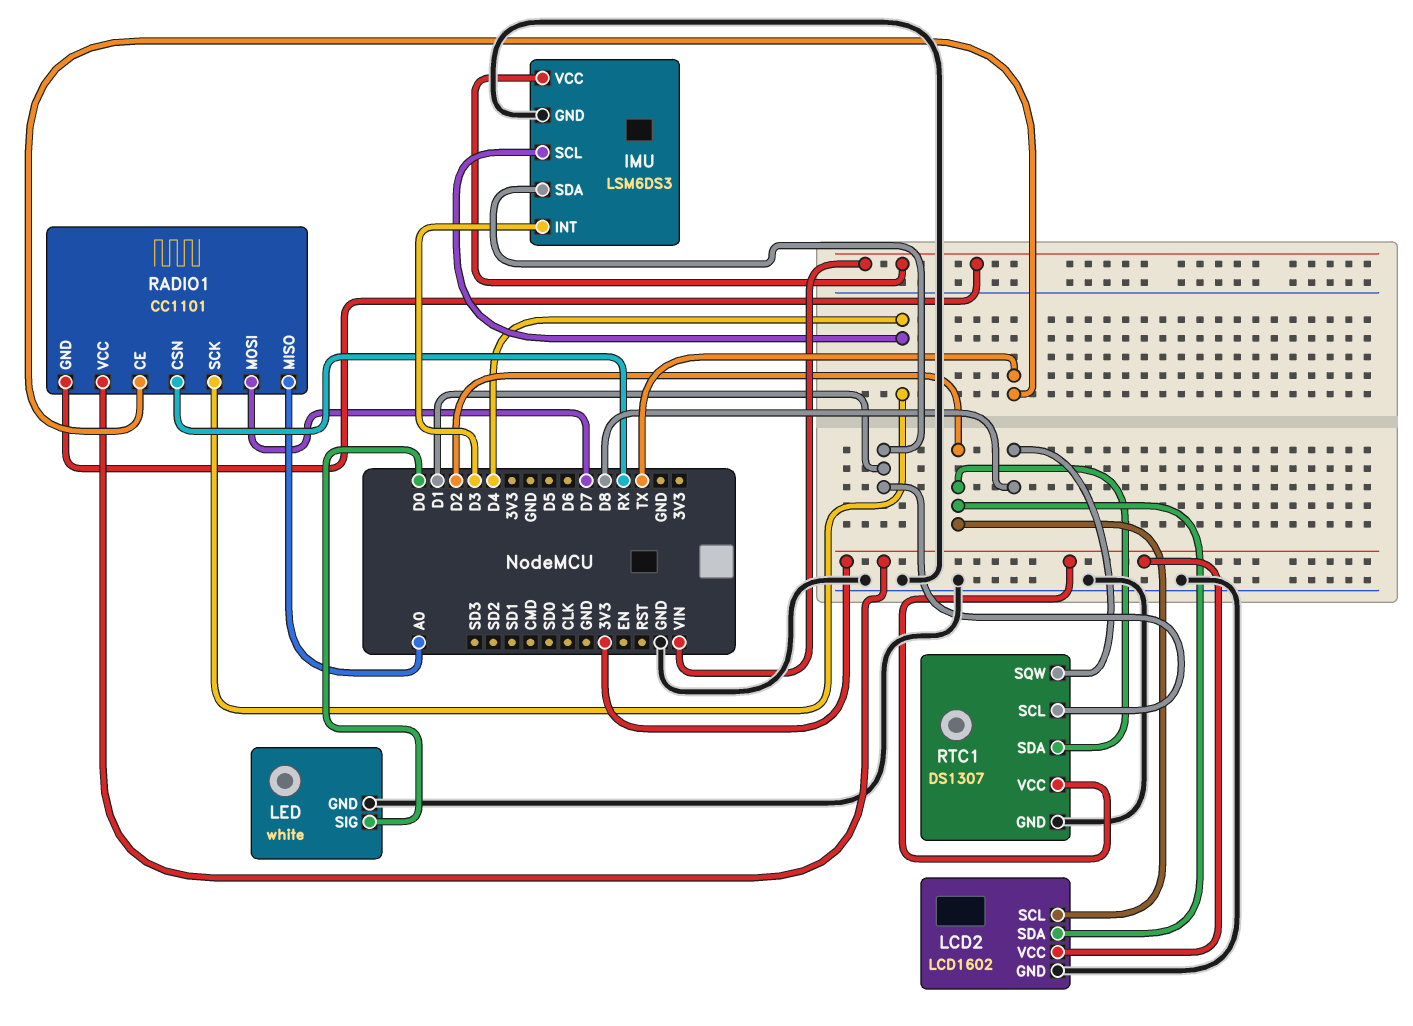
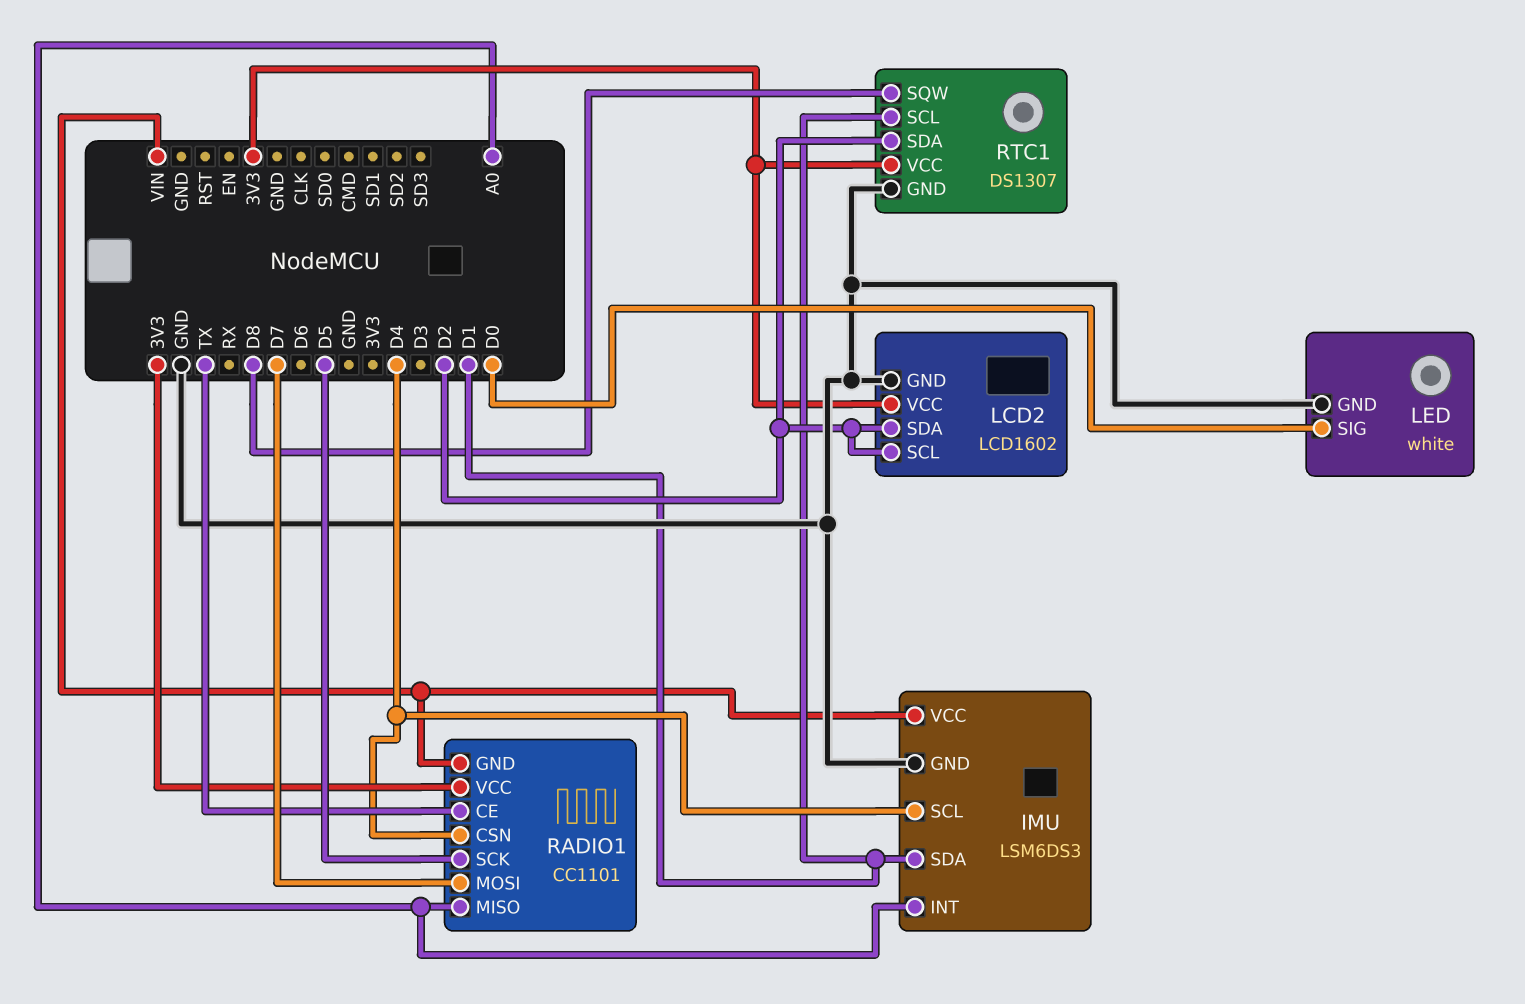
IMU pin INT: D3 -> A0
RADIO1 pin CSN: RX -> D4
RADIO1 pin SCK: D4 -> D5

